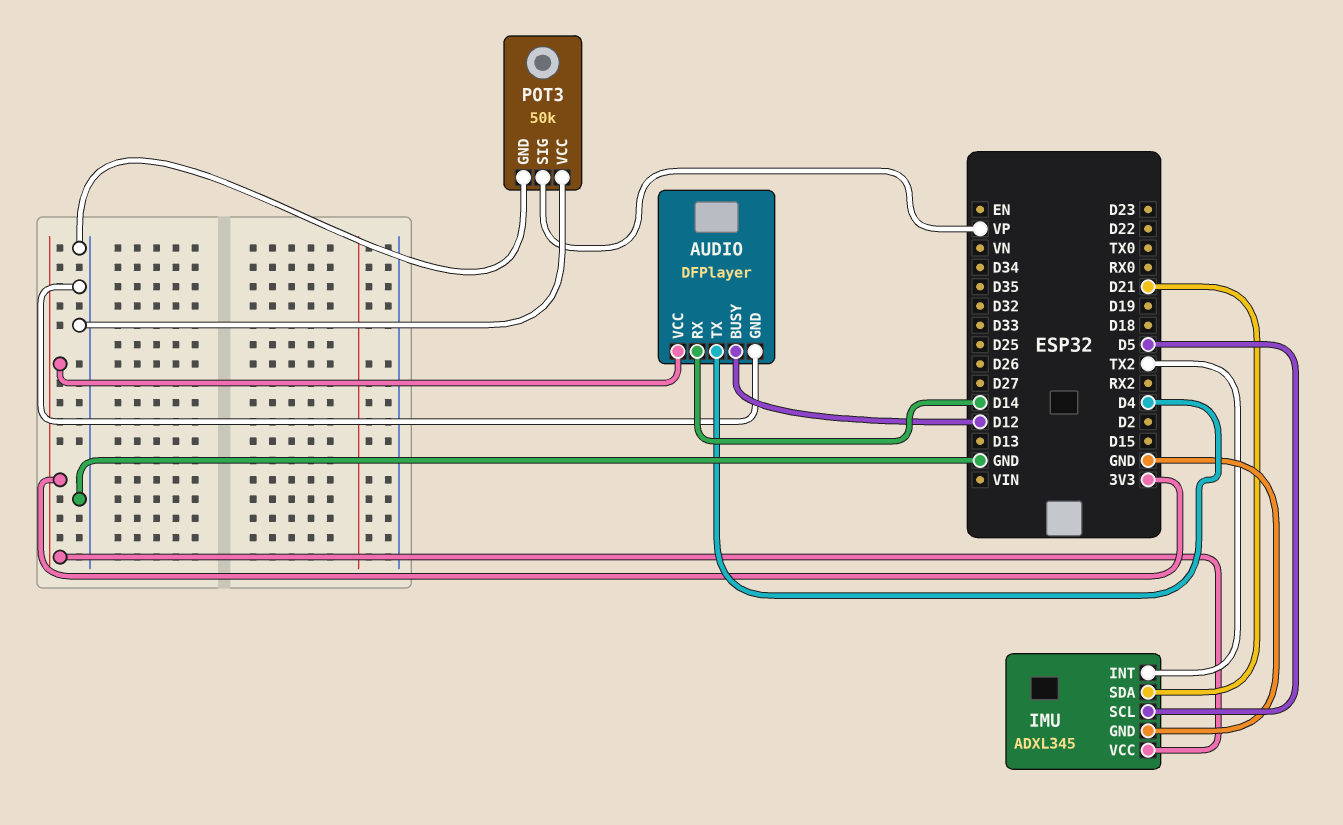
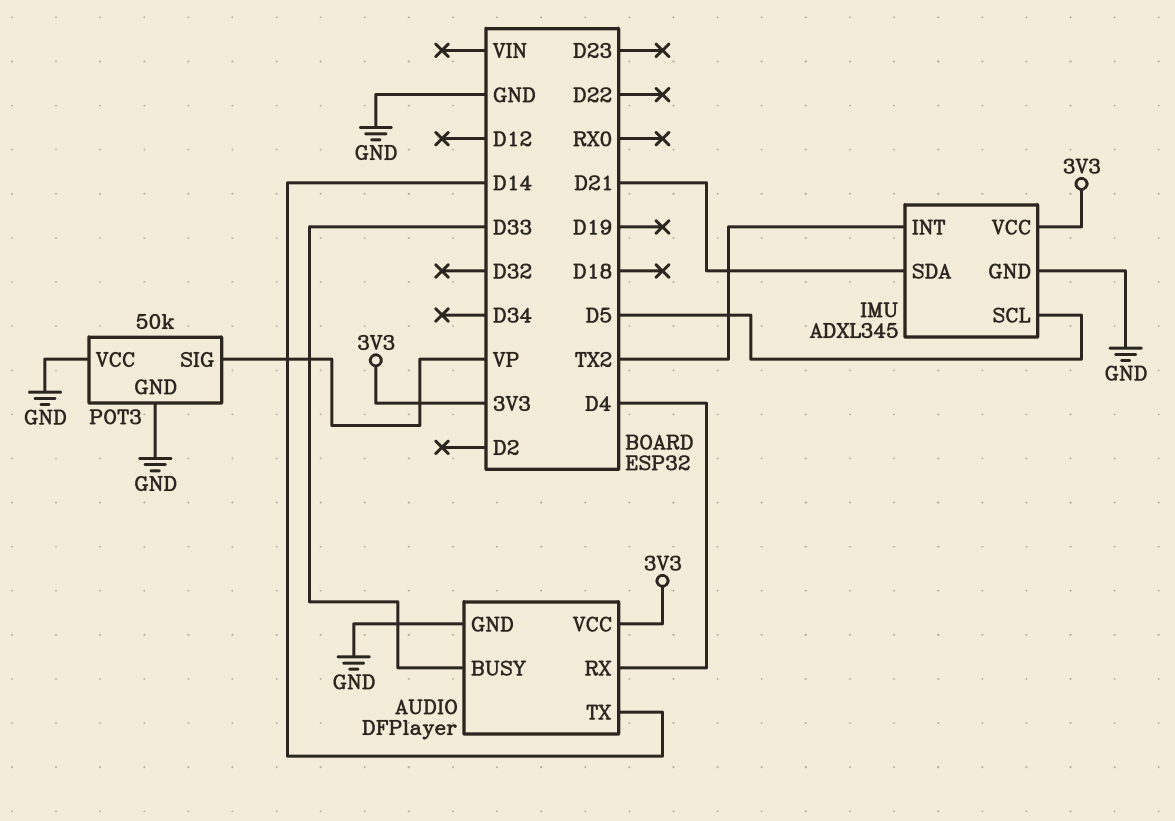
AUDIO pin BUSY: D12 -> D33
AUDIO pin RX: D14 -> D4
AUDIO pin TX: D4 -> D14

